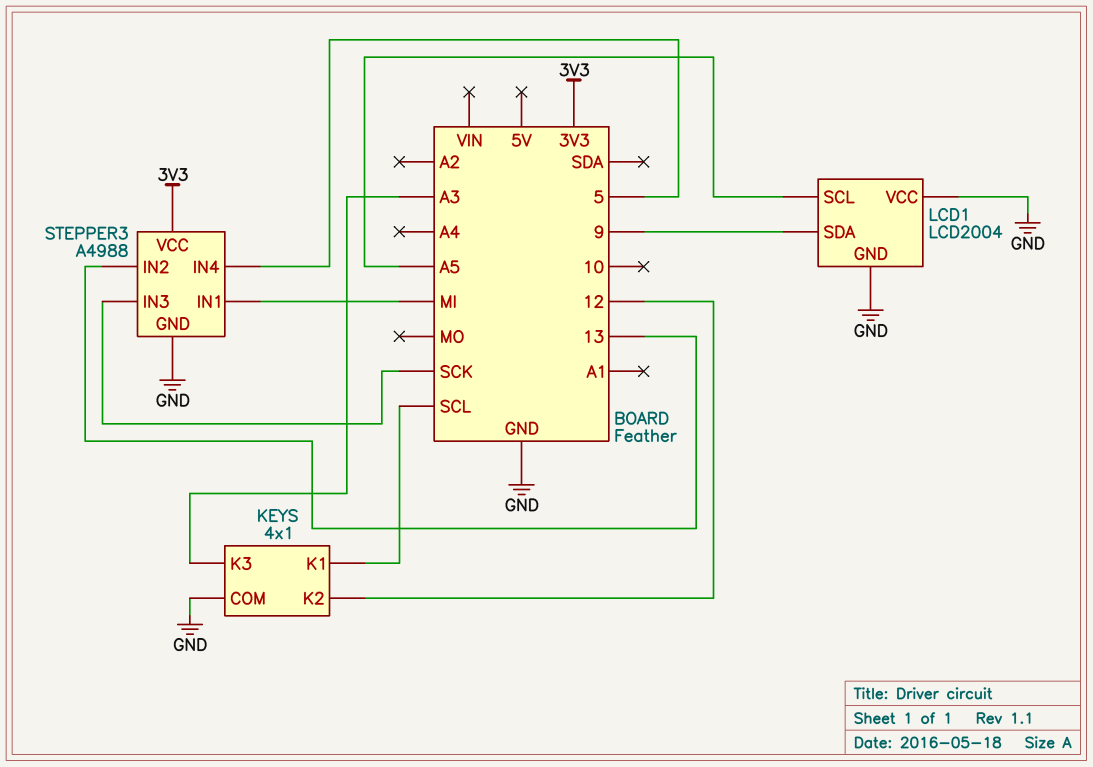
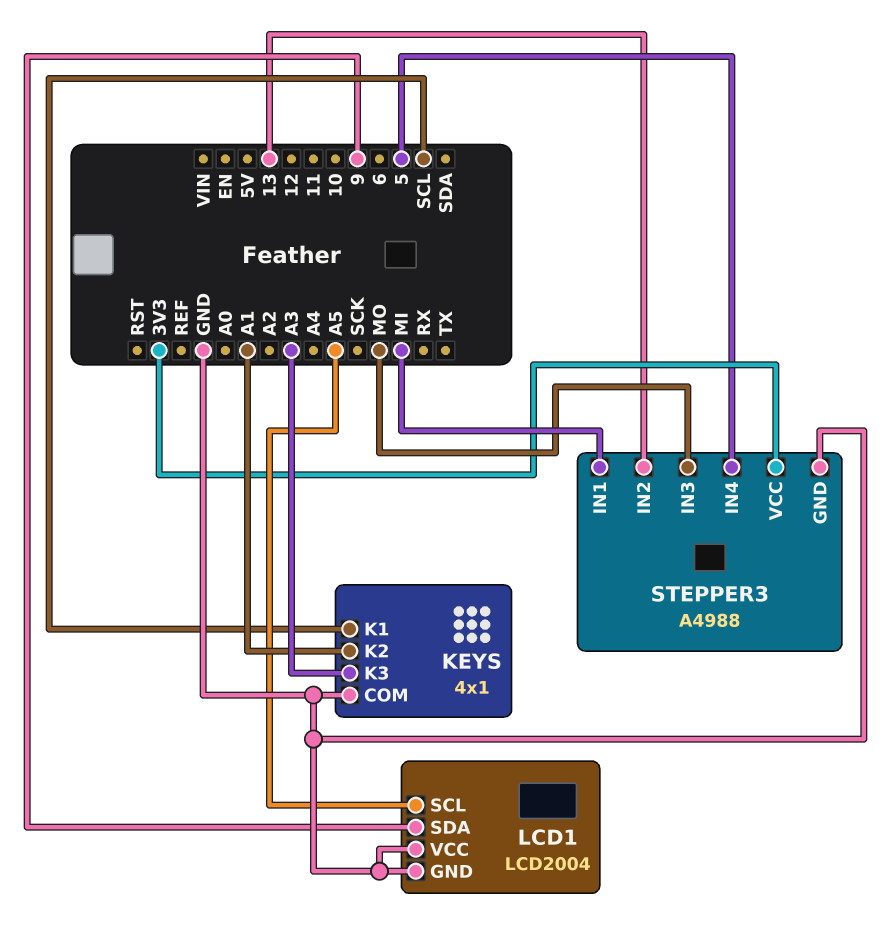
KEYS pin K2: 12 -> A1
STEPPER3 pin IN3: SCK -> MO

